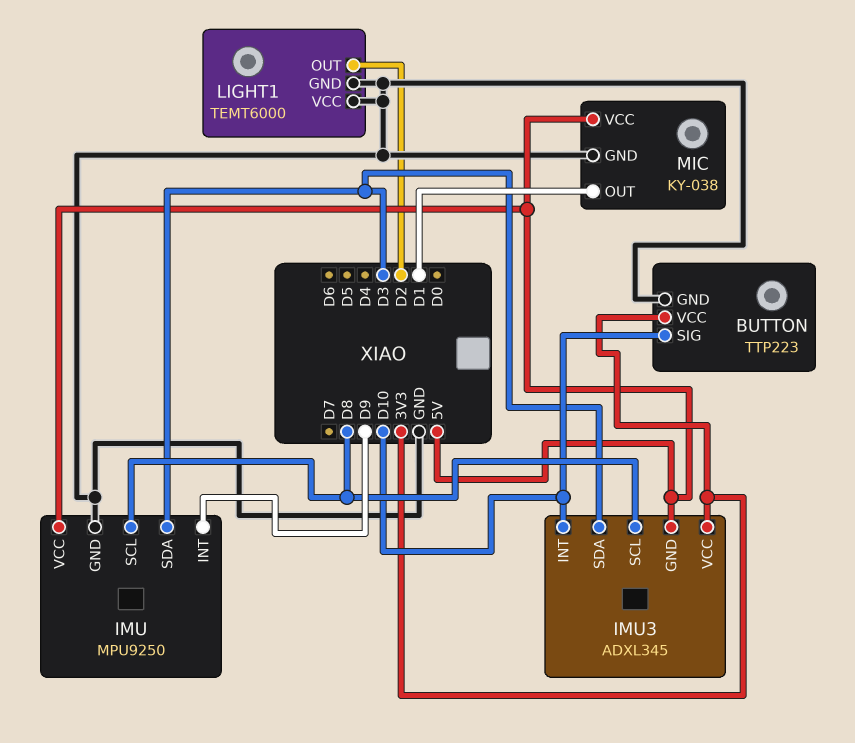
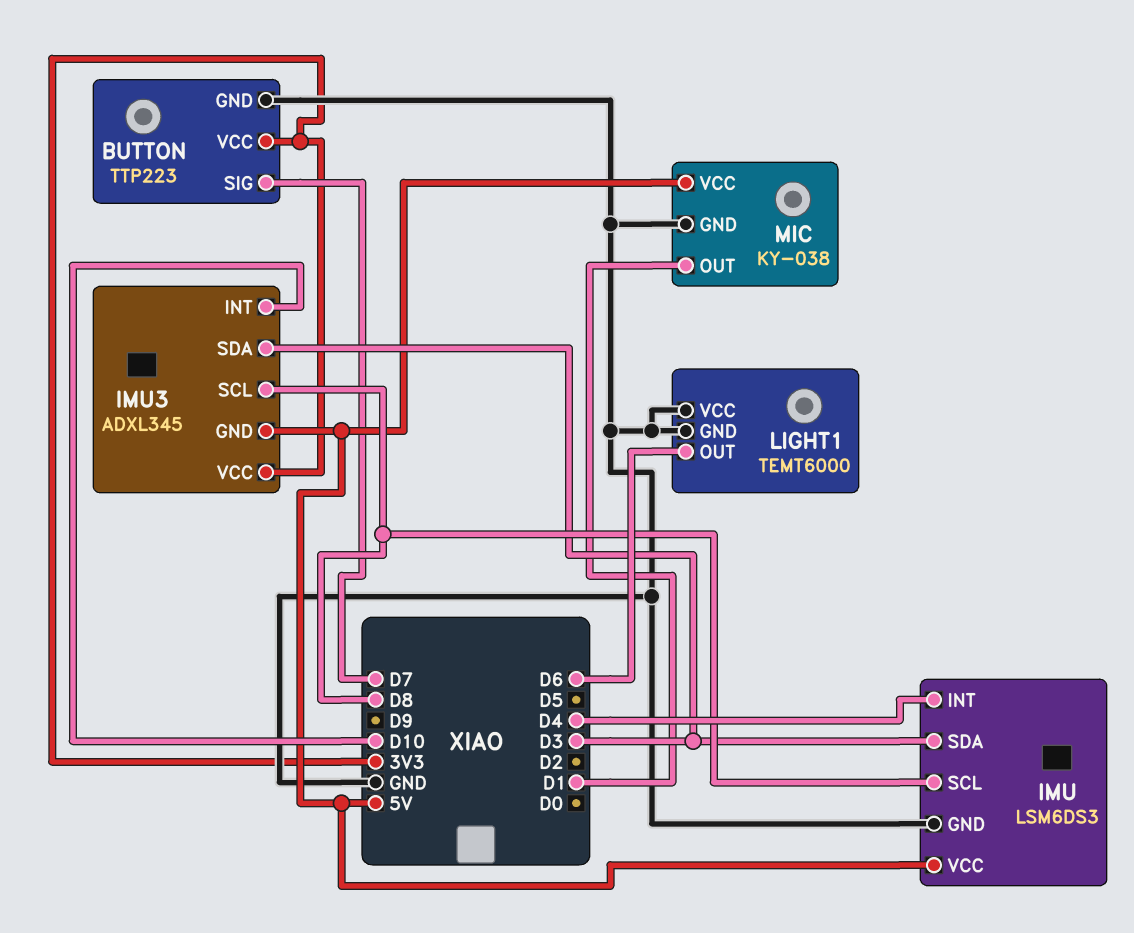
BUTTON pin SIG: D10 -> D7
IMU: MPU9250 -> LSM6DS3
IMU pin INT: D9 -> D4
LIGHT1 pin OUT: D2 -> D6

